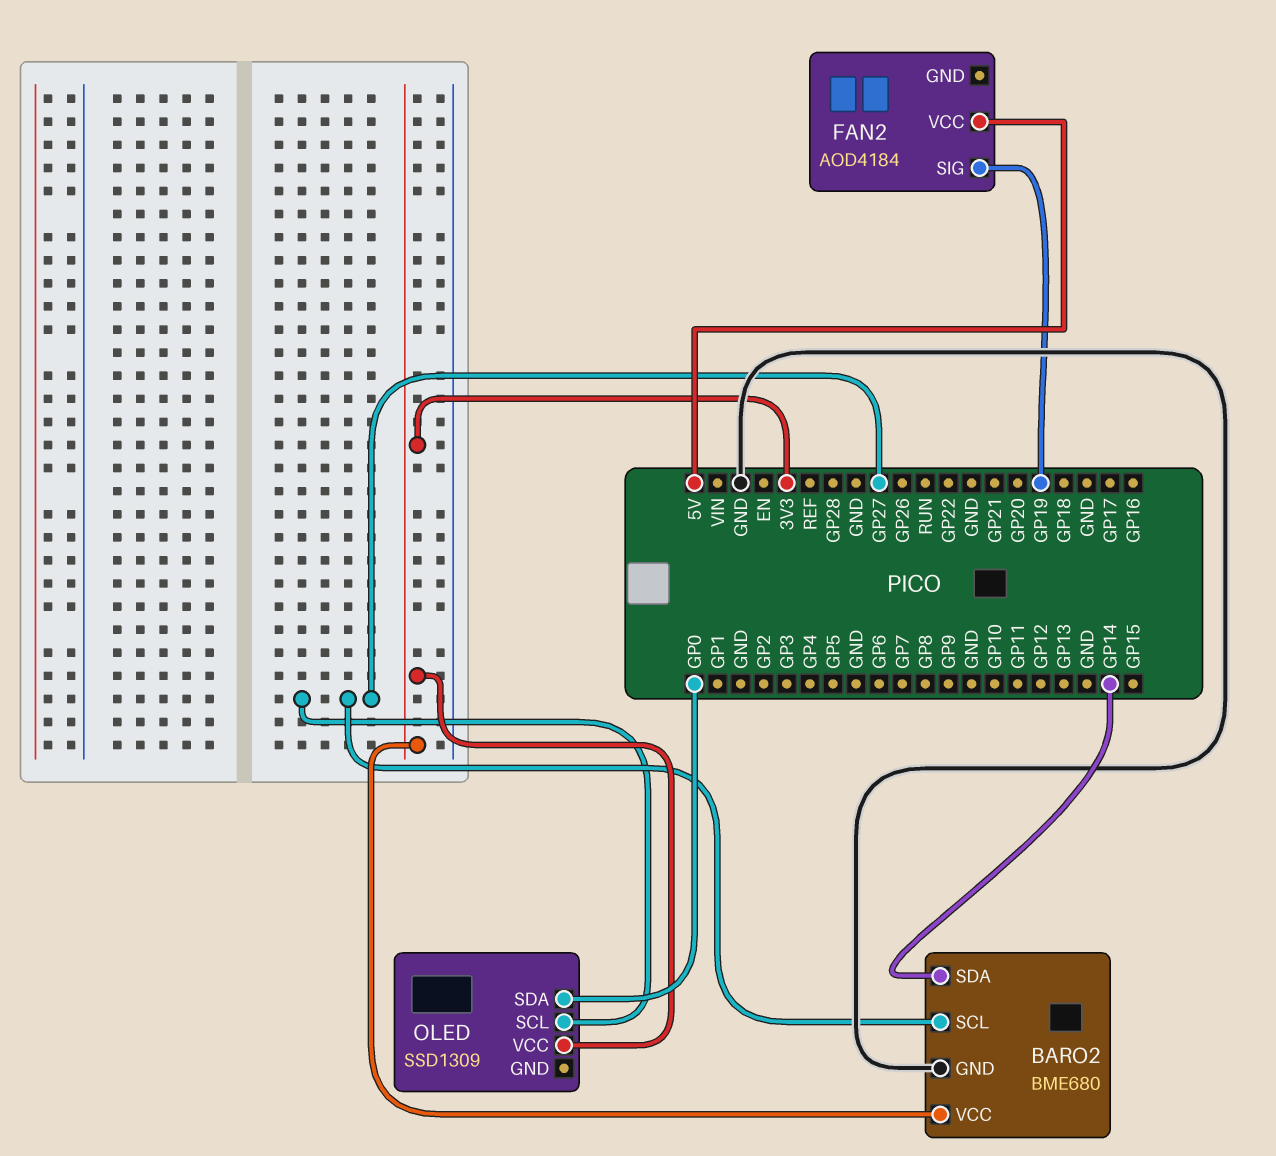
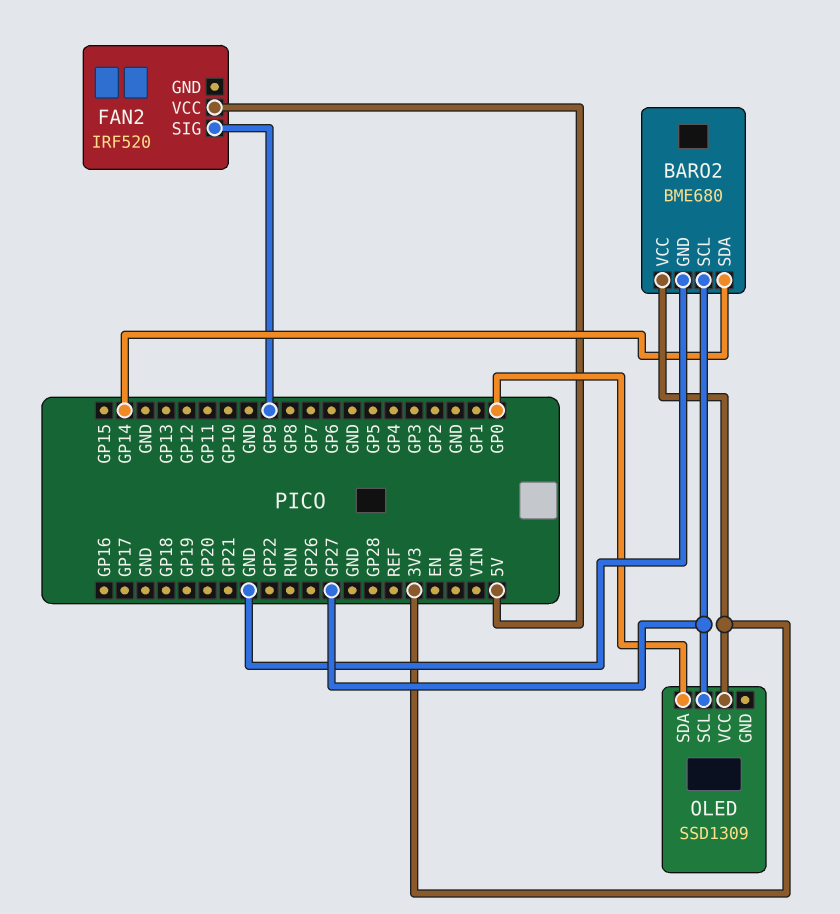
FAN2: AOD4184 -> IRF520
FAN2 pin SIG: GP19 -> GP9

